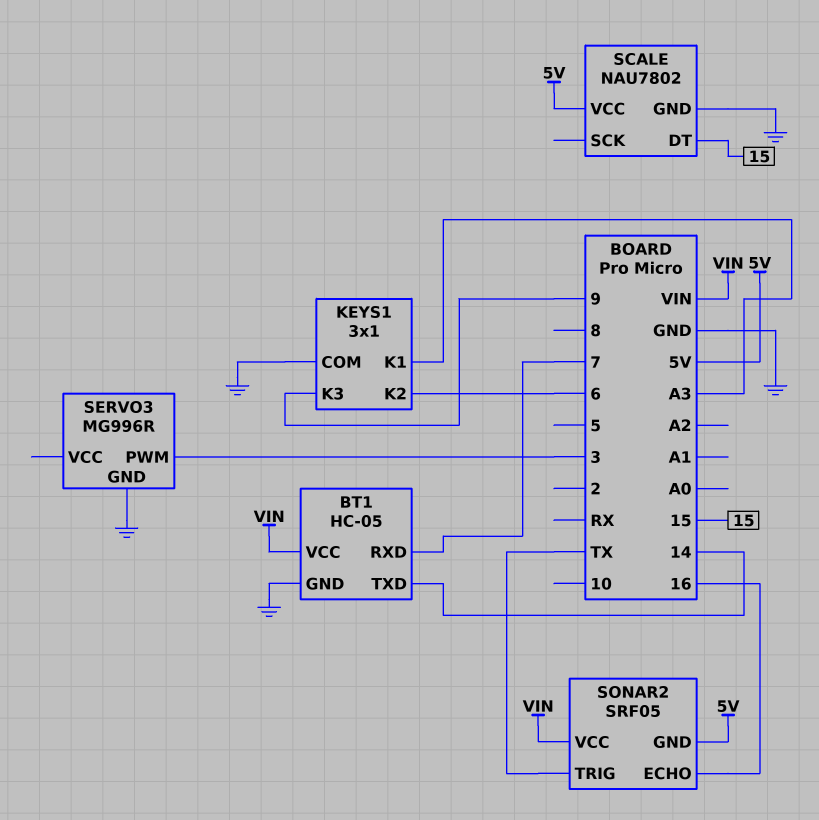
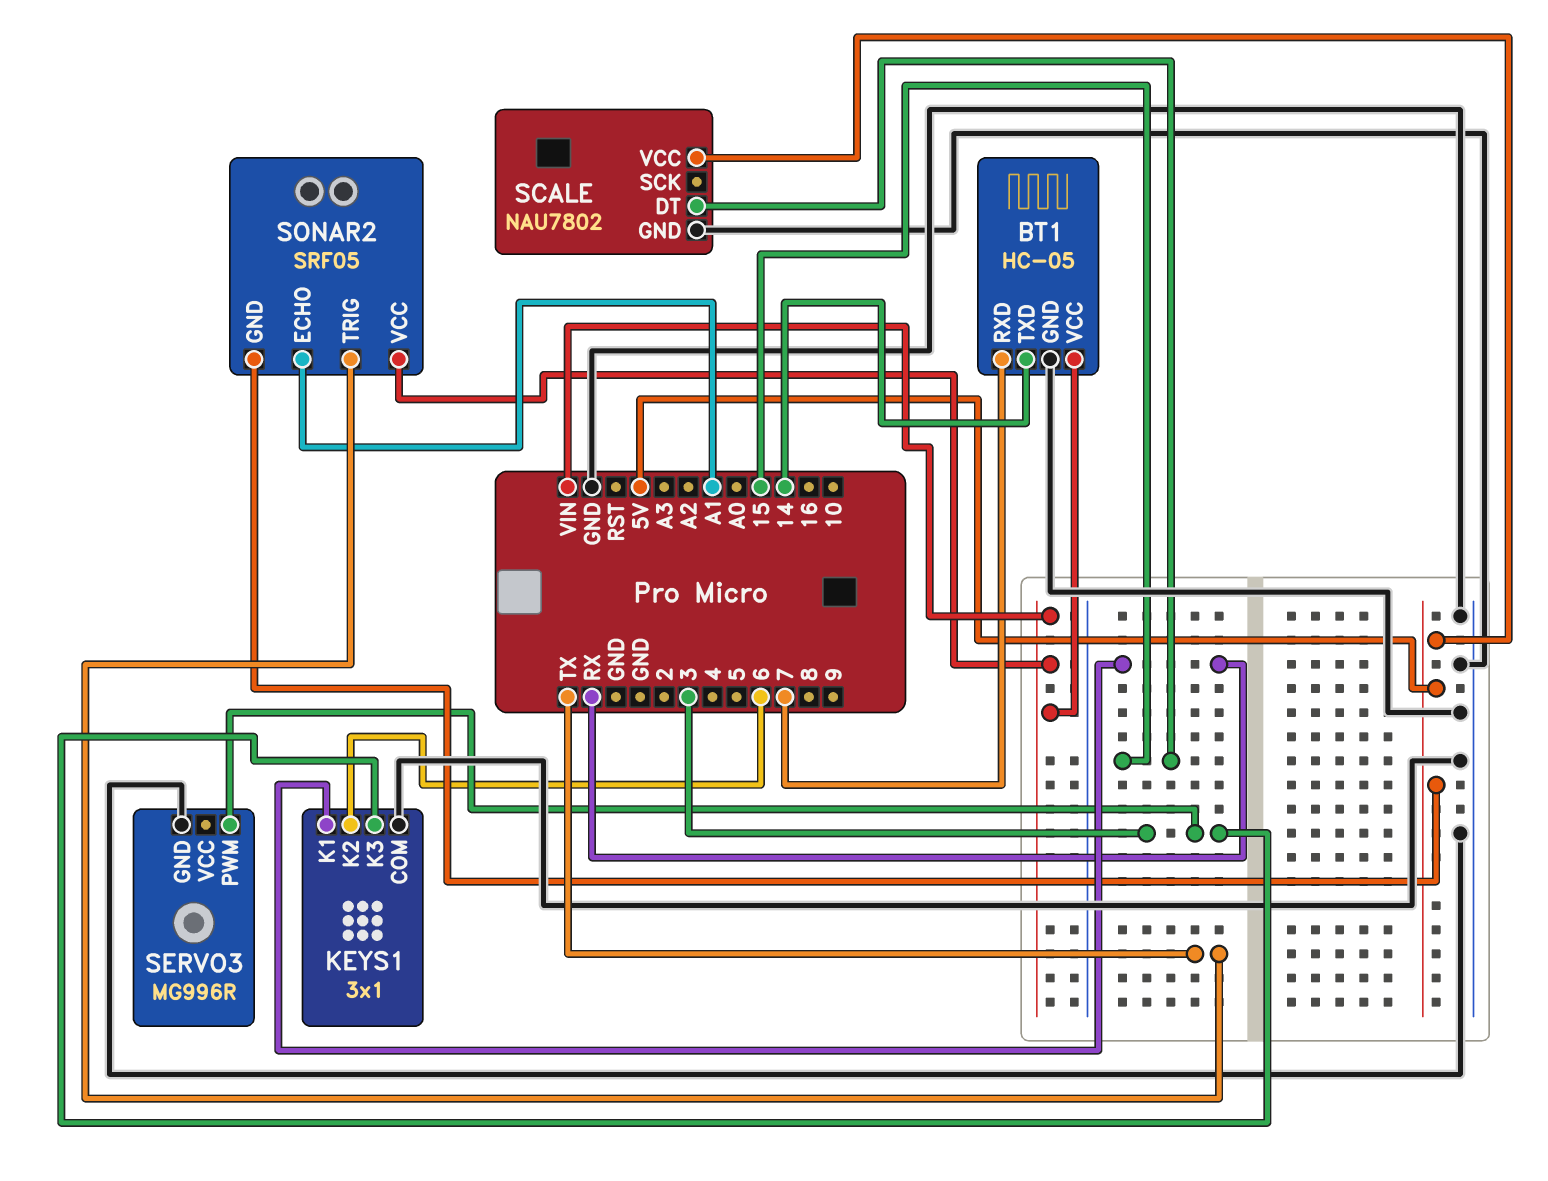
KEYS1 pin K1: A3 -> RX
KEYS1 pin K3: 9 -> 3
SONAR2 pin ECHO: 16 -> A1

